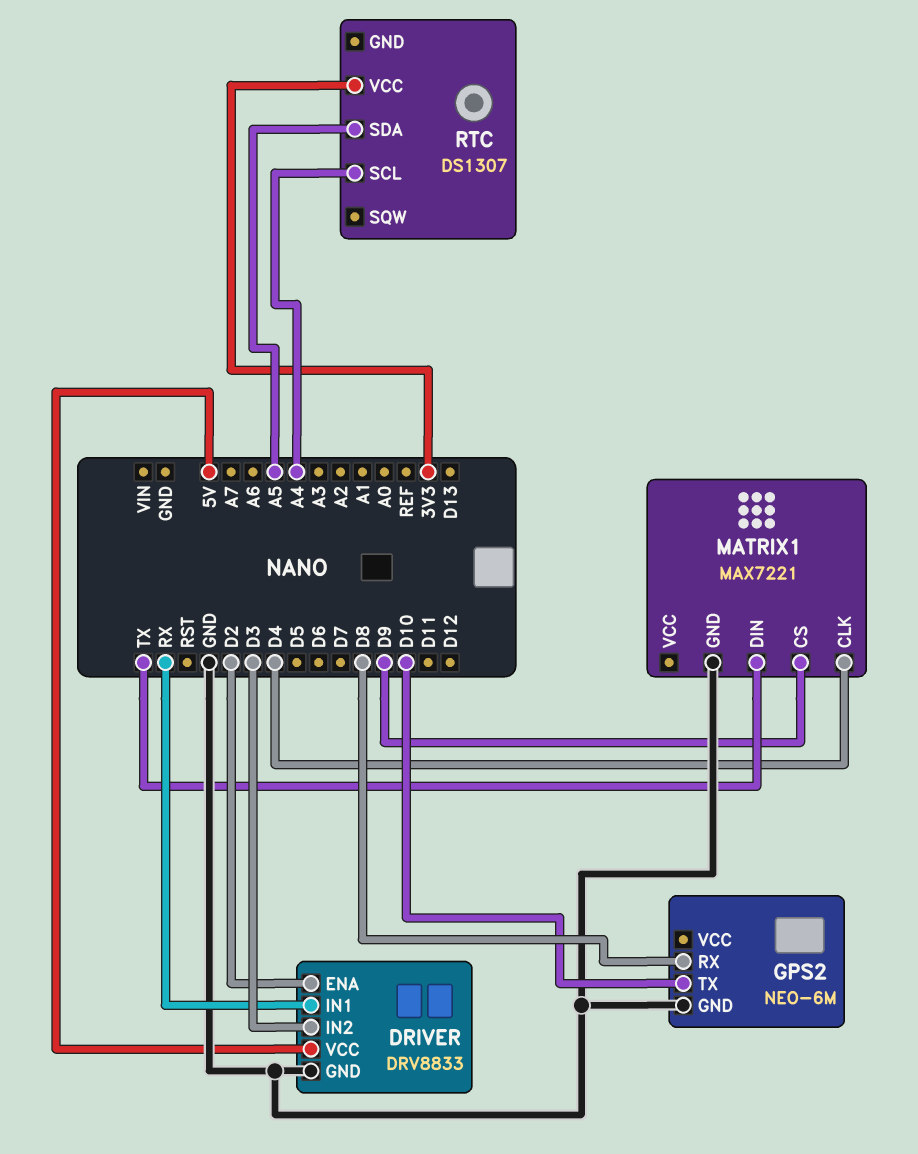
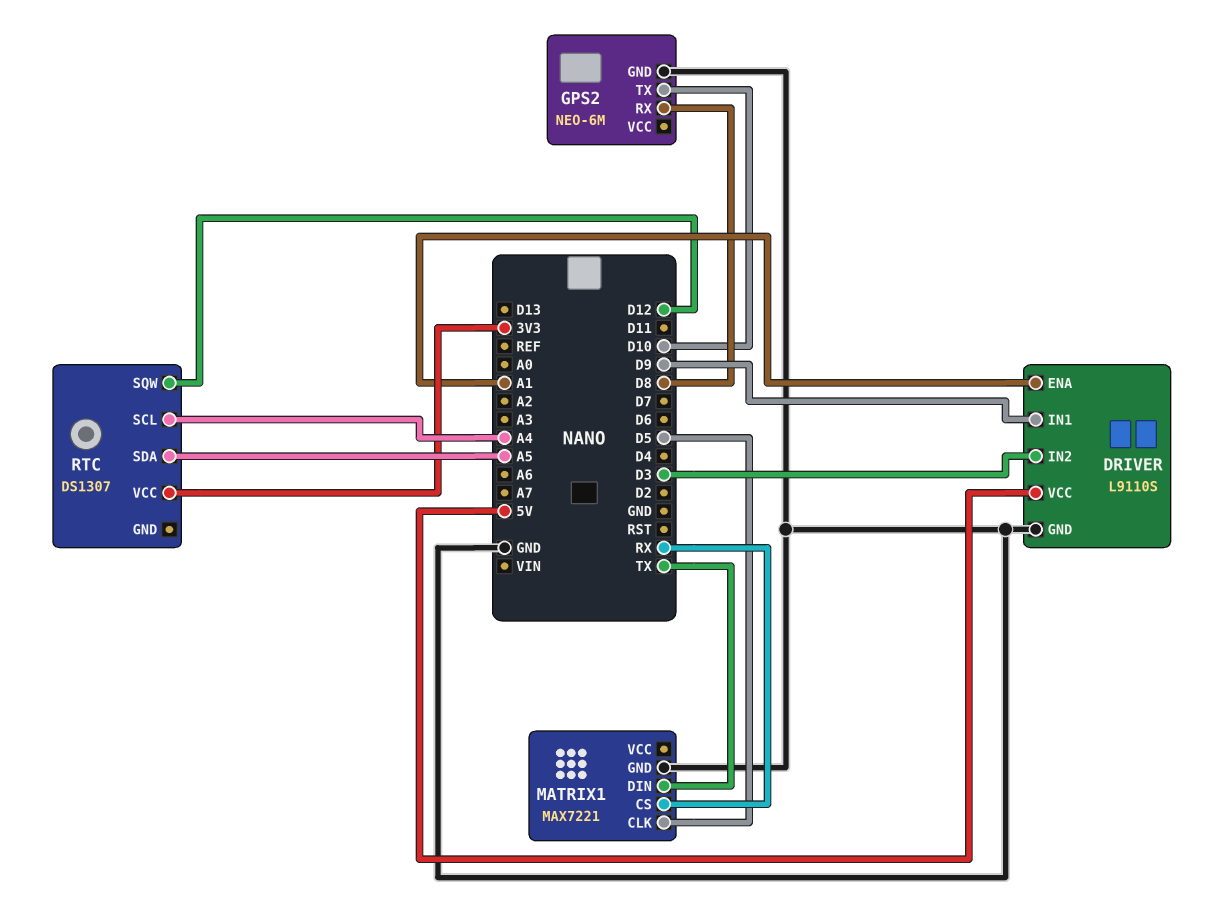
DRIVER: DRV8833 -> L9110S
DRIVER pin ENA: D2 -> A1
DRIVER pin IN1: RX -> D9
MATRIX1 pin CLK: D4 -> D5
MATRIX1 pin CS: D9 -> RX
RTC pin SQW: none -> D12

